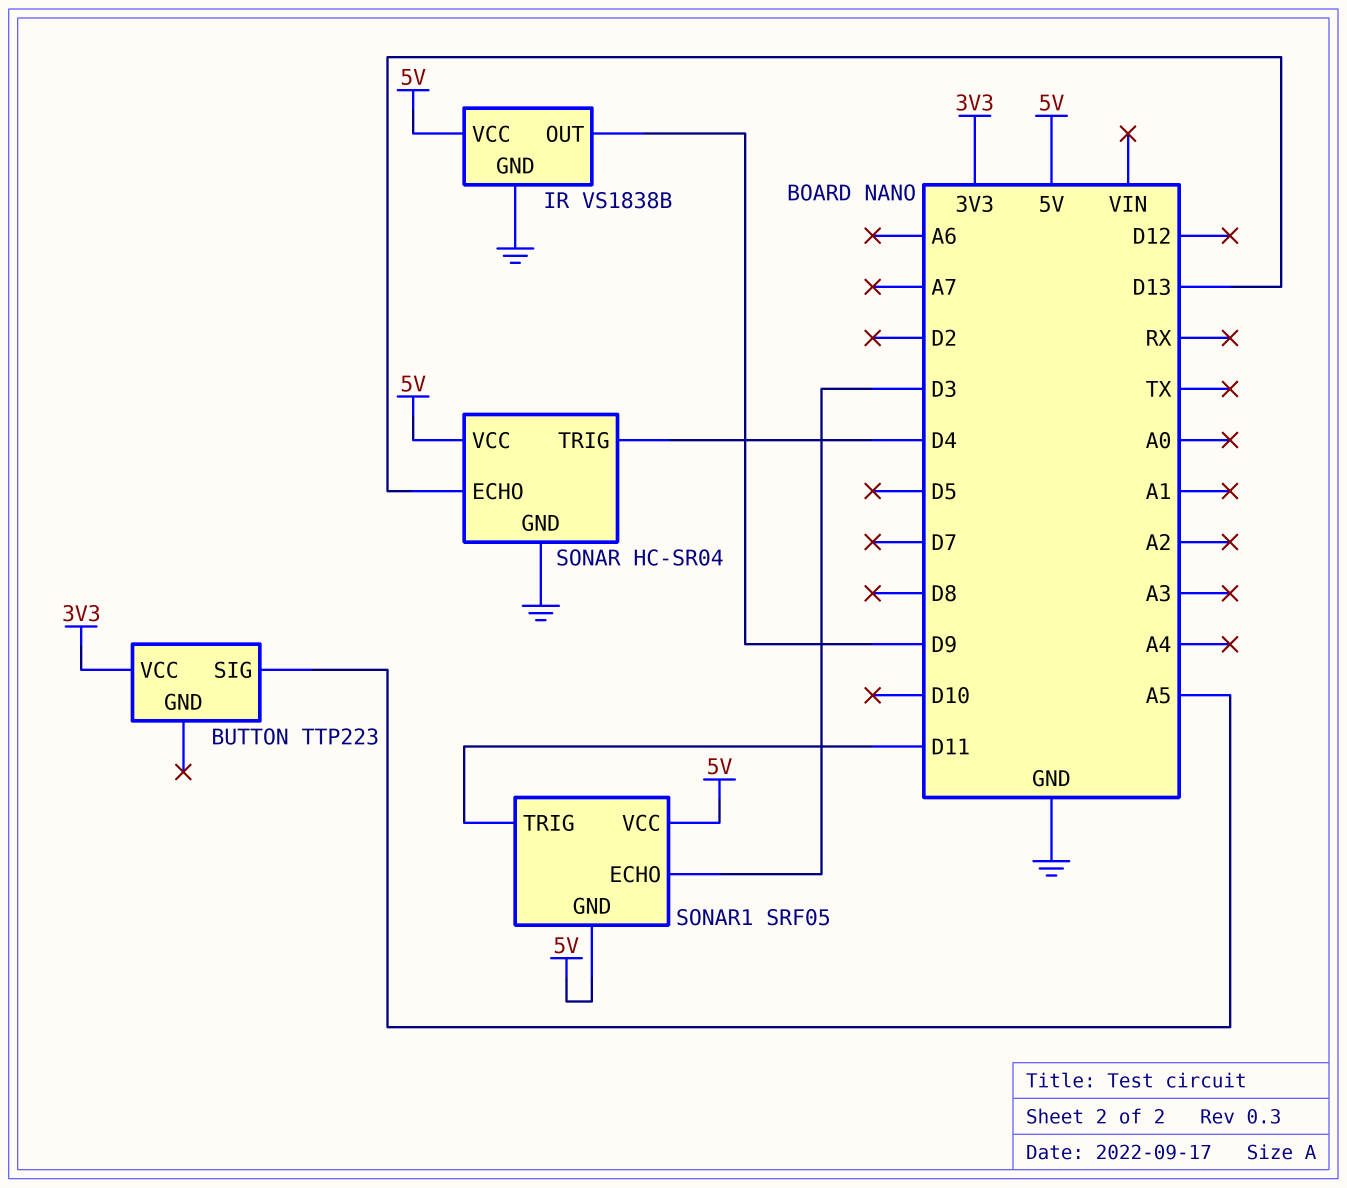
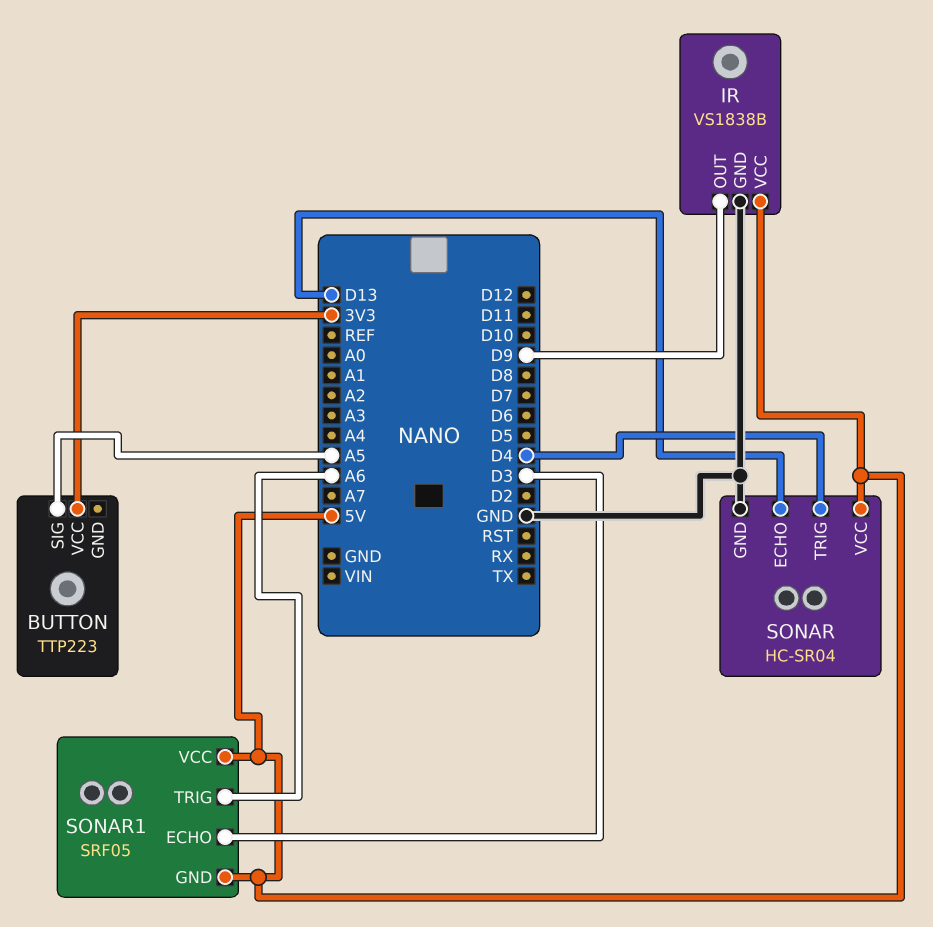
SONAR1 pin TRIG: D11 -> A6

